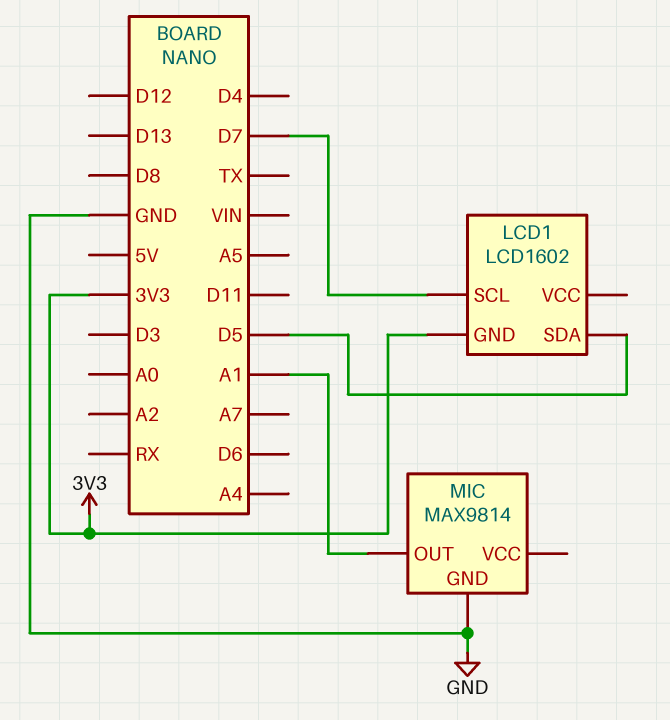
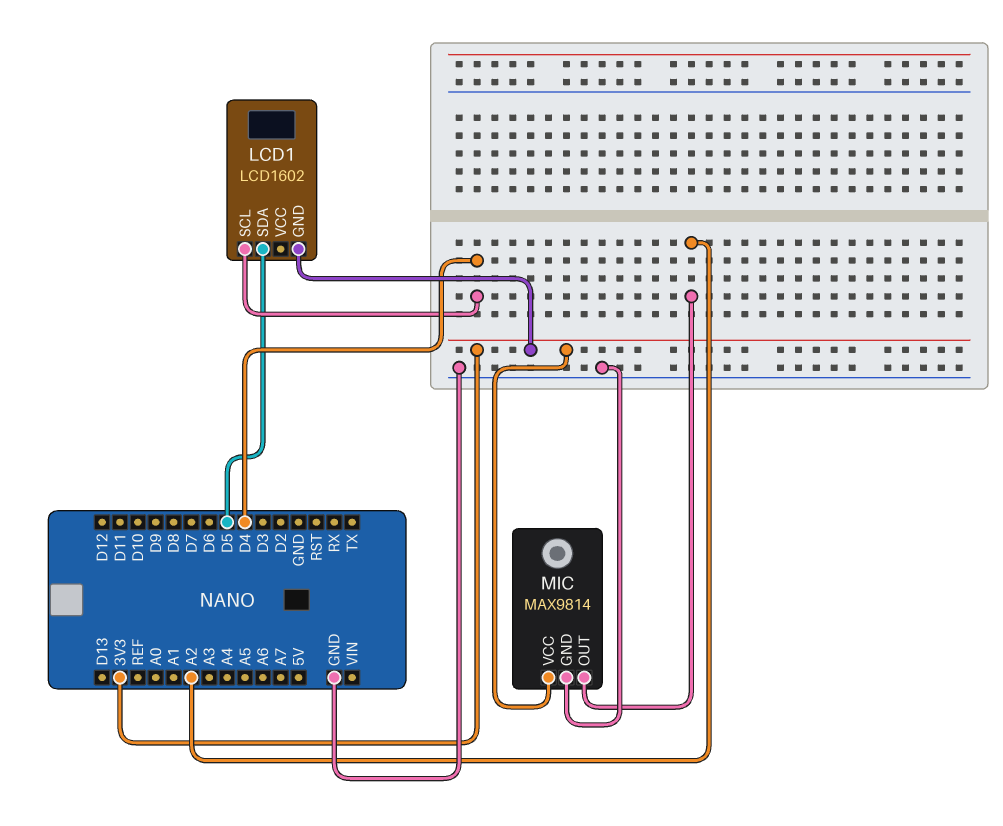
LCD1 pin SCL: D7 -> D4
MIC pin OUT: A1 -> A2
MIC pin VCC: none -> 3V3

